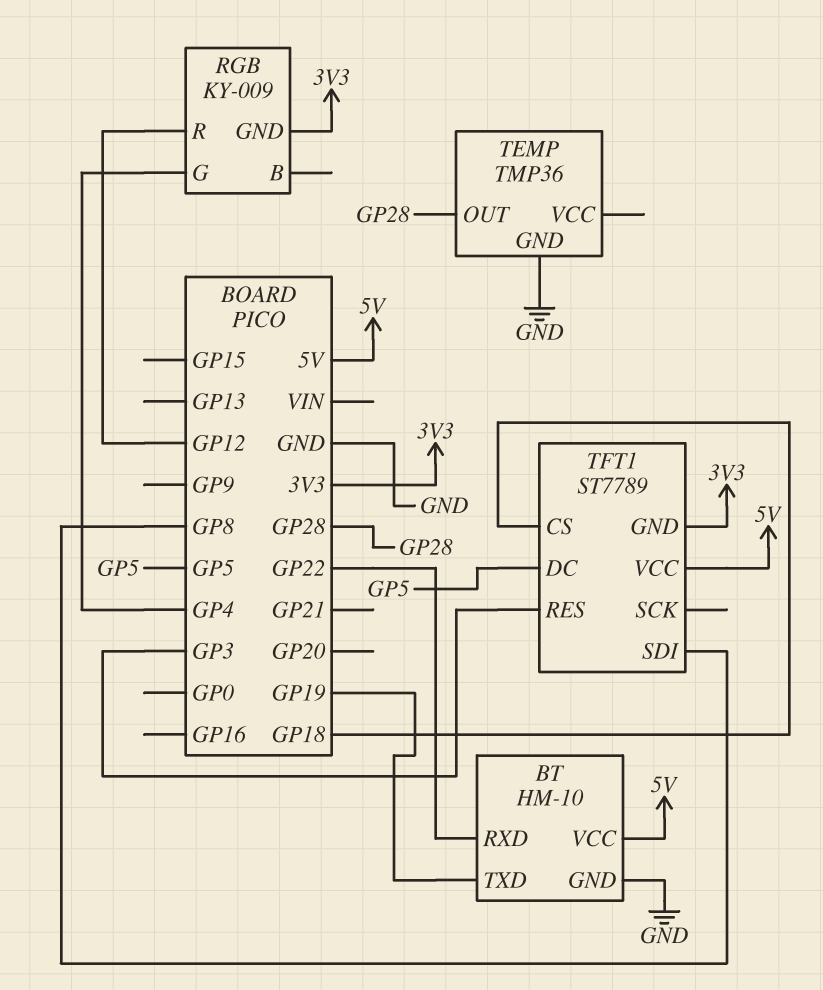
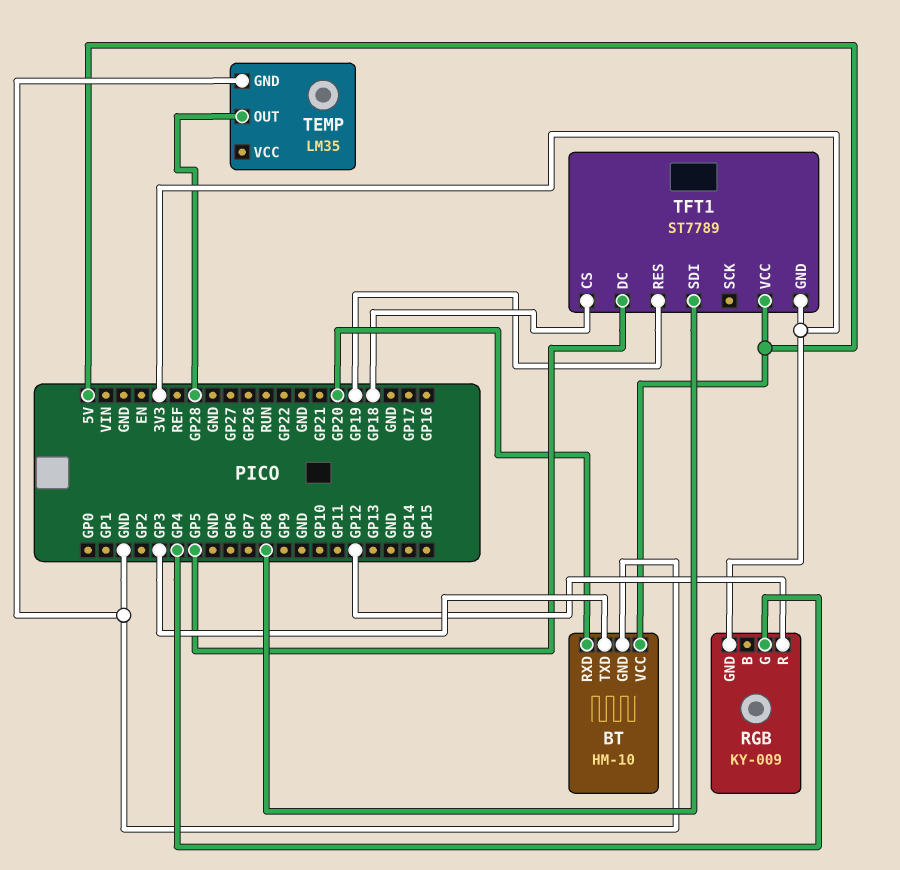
BT pin RXD: GP22 -> GP20
BT pin TXD: GP19 -> GP3
TEMP: TMP36 -> LM35
TFT1 pin RES: GP3 -> GP19

